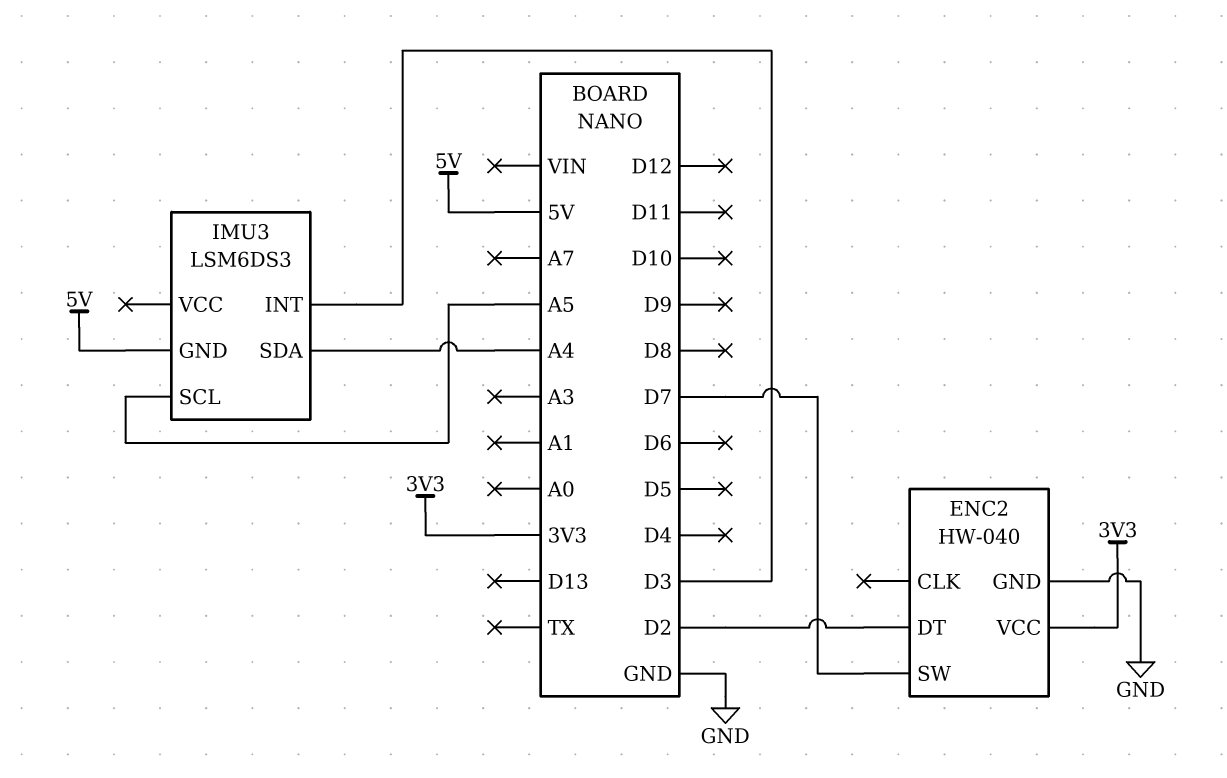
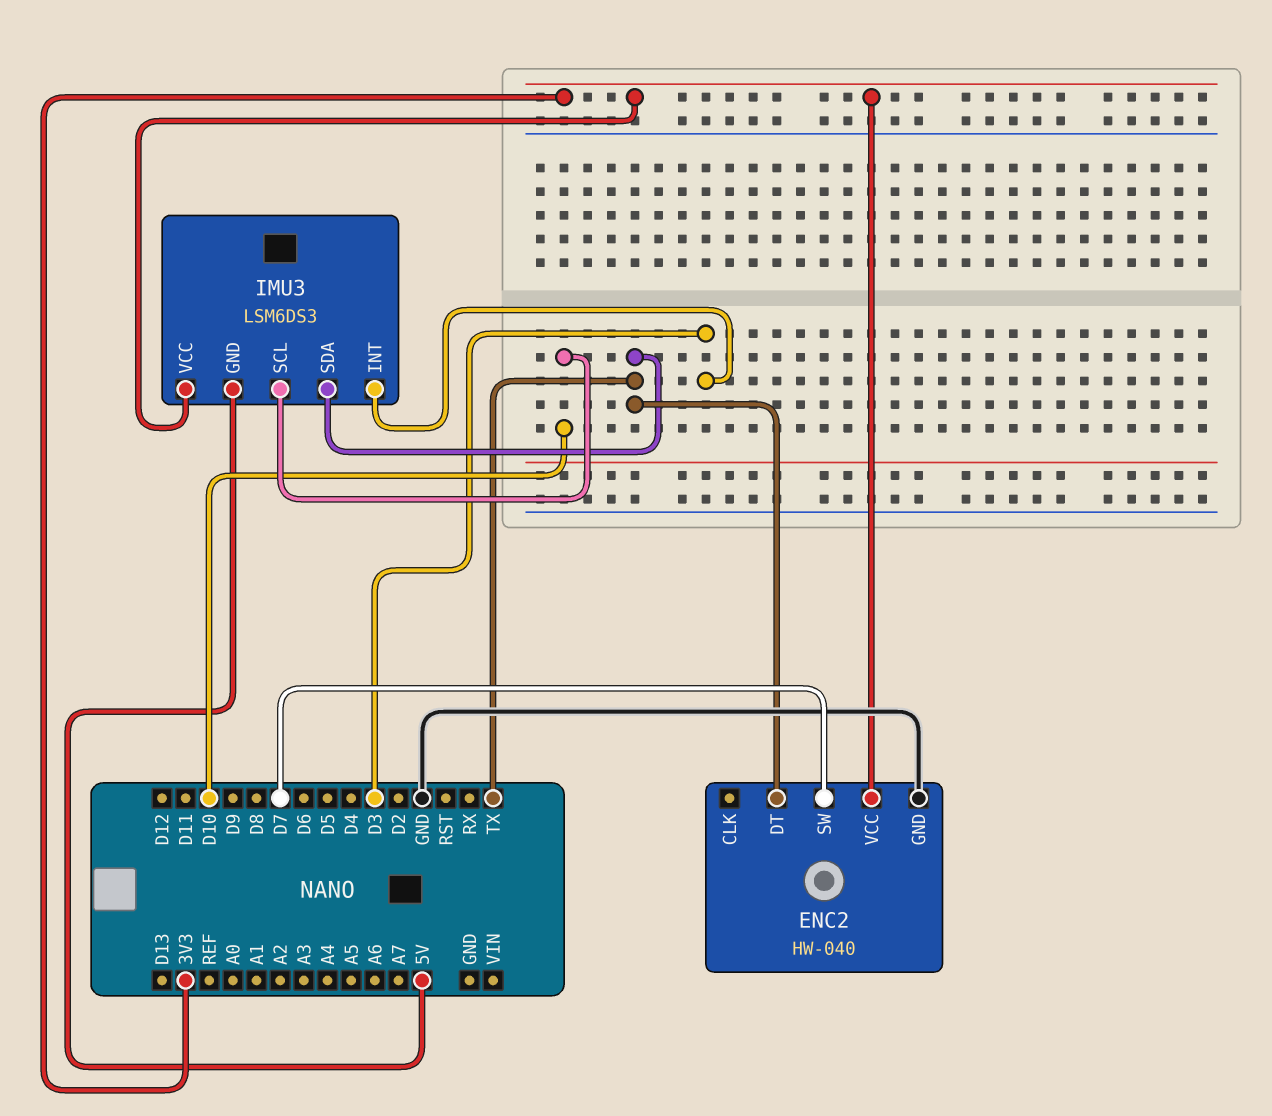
ENC2 pin DT: D2 -> TX
IMU3 pin SCL: A5 -> D10
IMU3 pin SDA: A4 -> TX
IMU3 pin VCC: none -> 3V3

